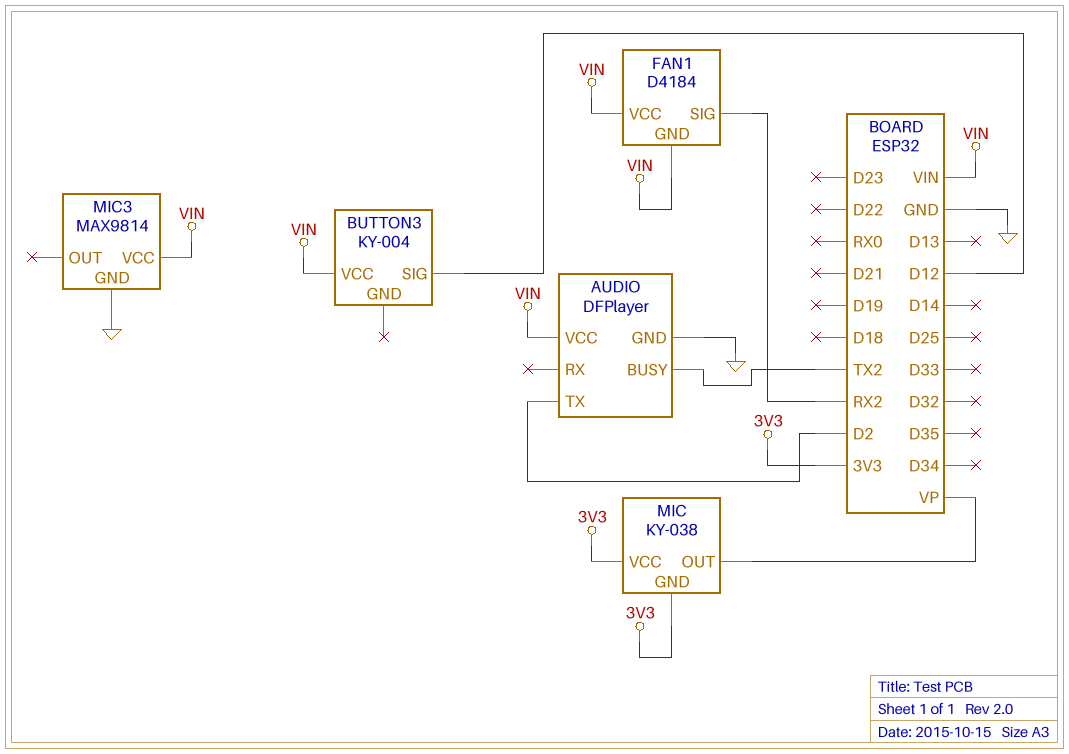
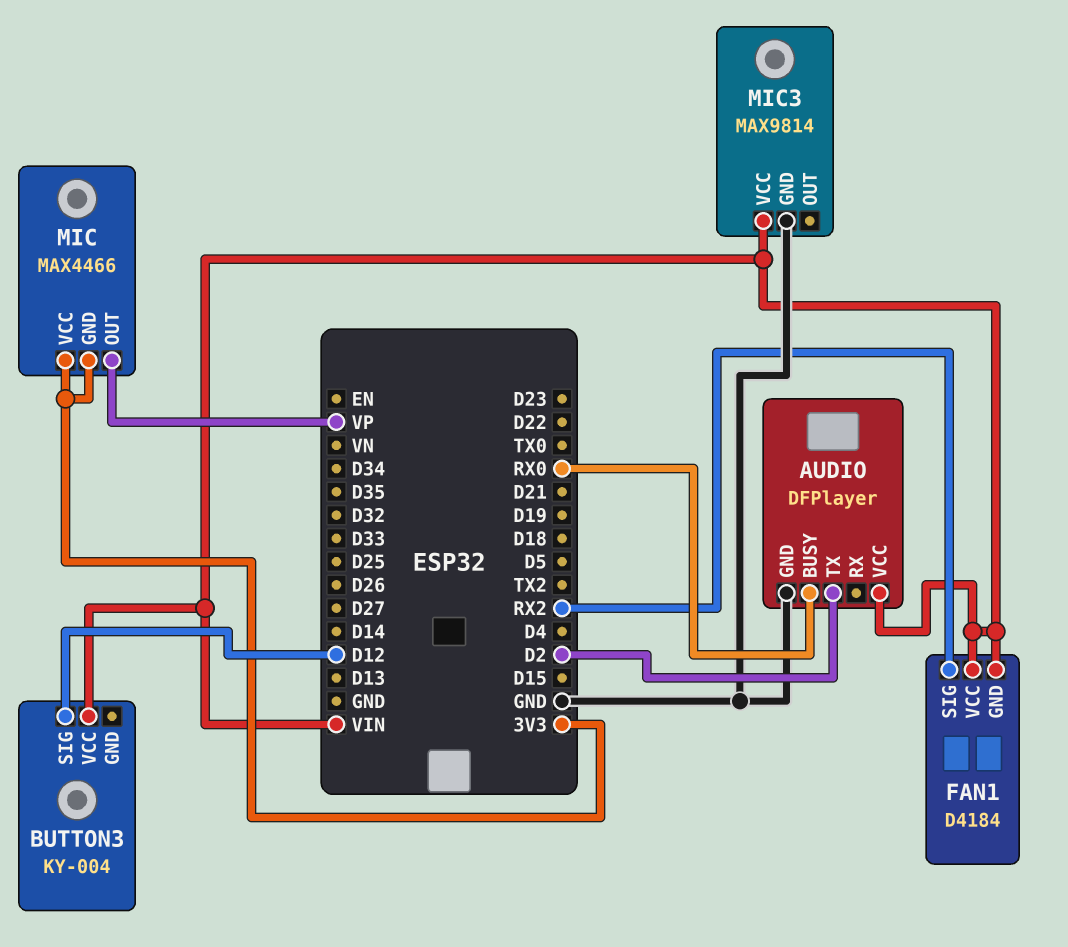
AUDIO pin BUSY: TX2 -> RX0
MIC: KY-038 -> MAX4466

